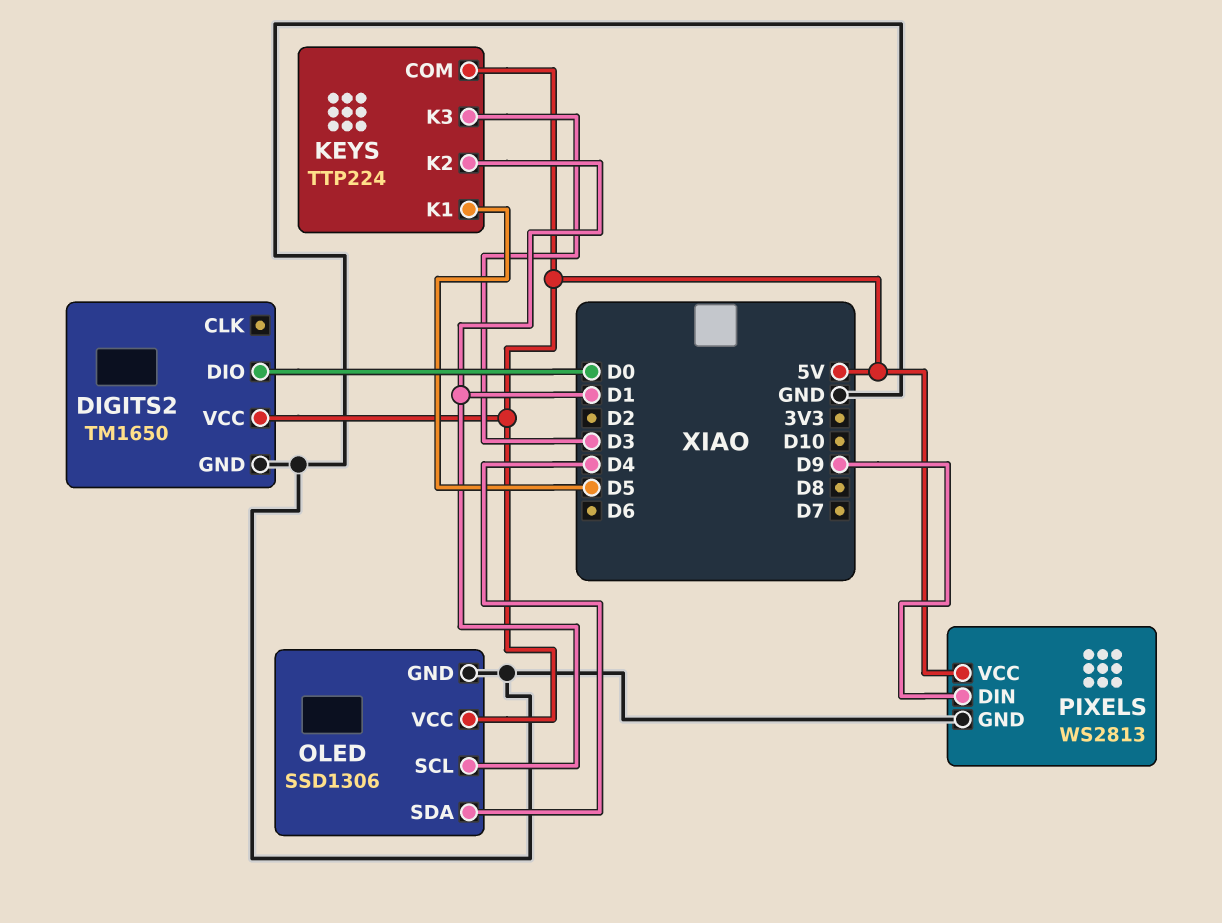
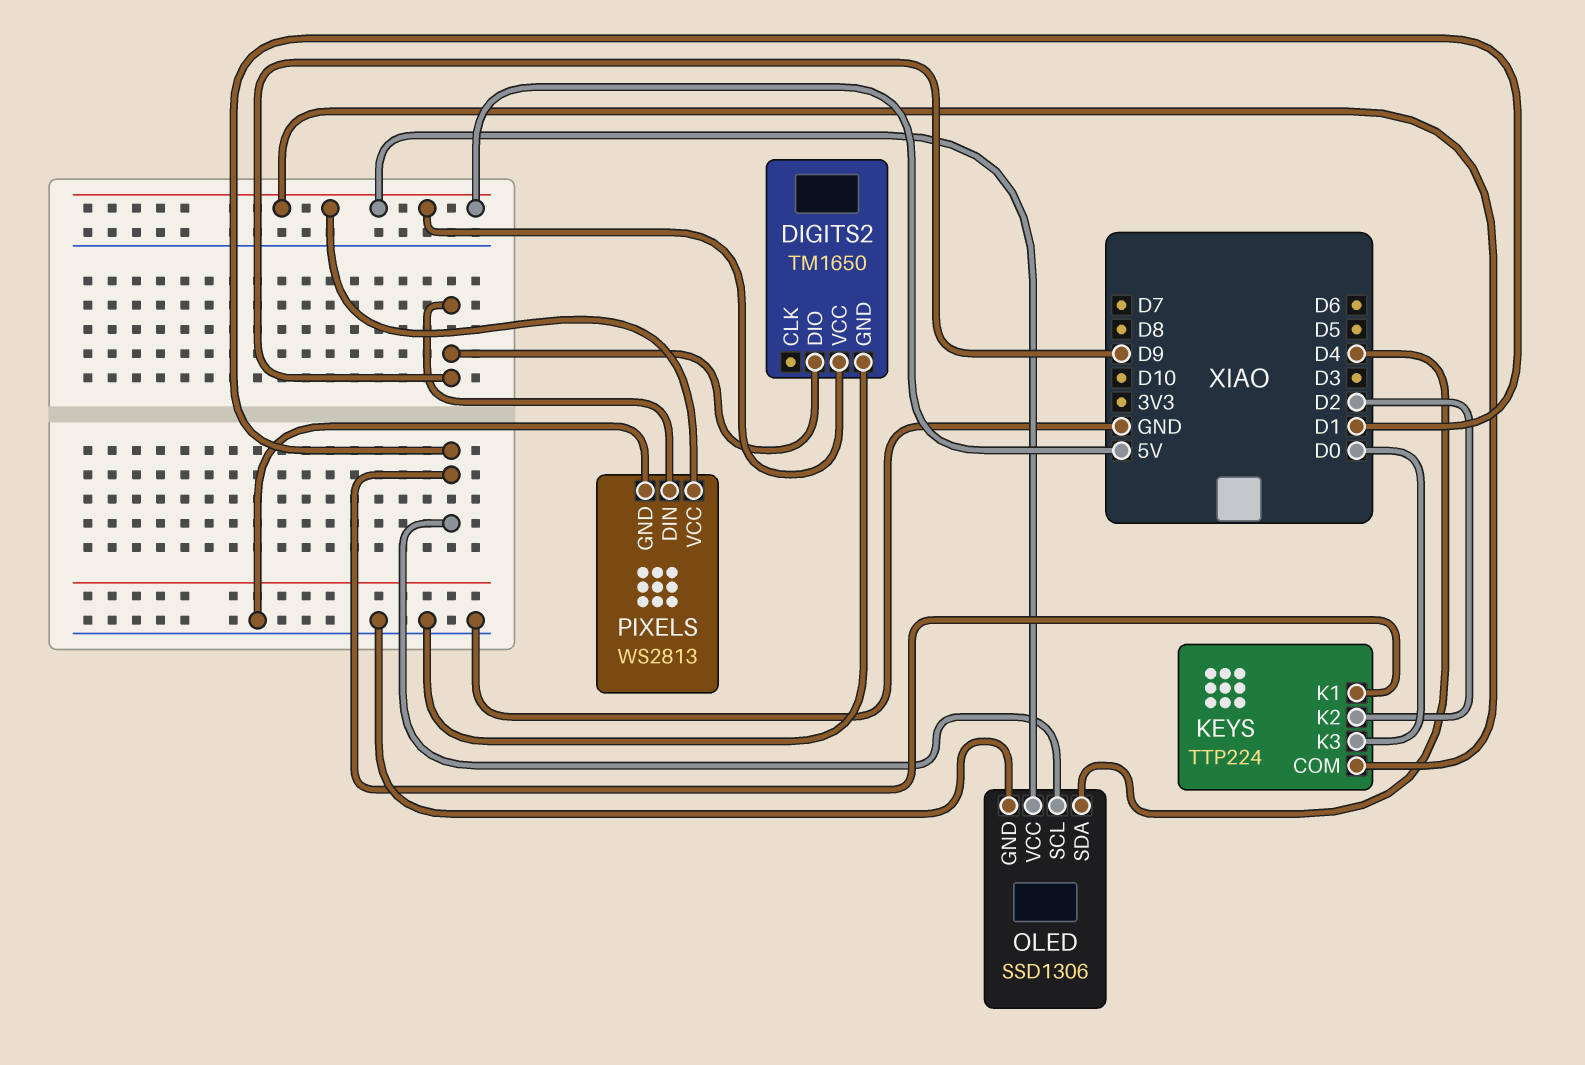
DIGITS2 pin DIO: D0 -> D9
KEYS pin K1: D5 -> D1
KEYS pin K2: D1 -> D2
KEYS pin K3: D3 -> D0

